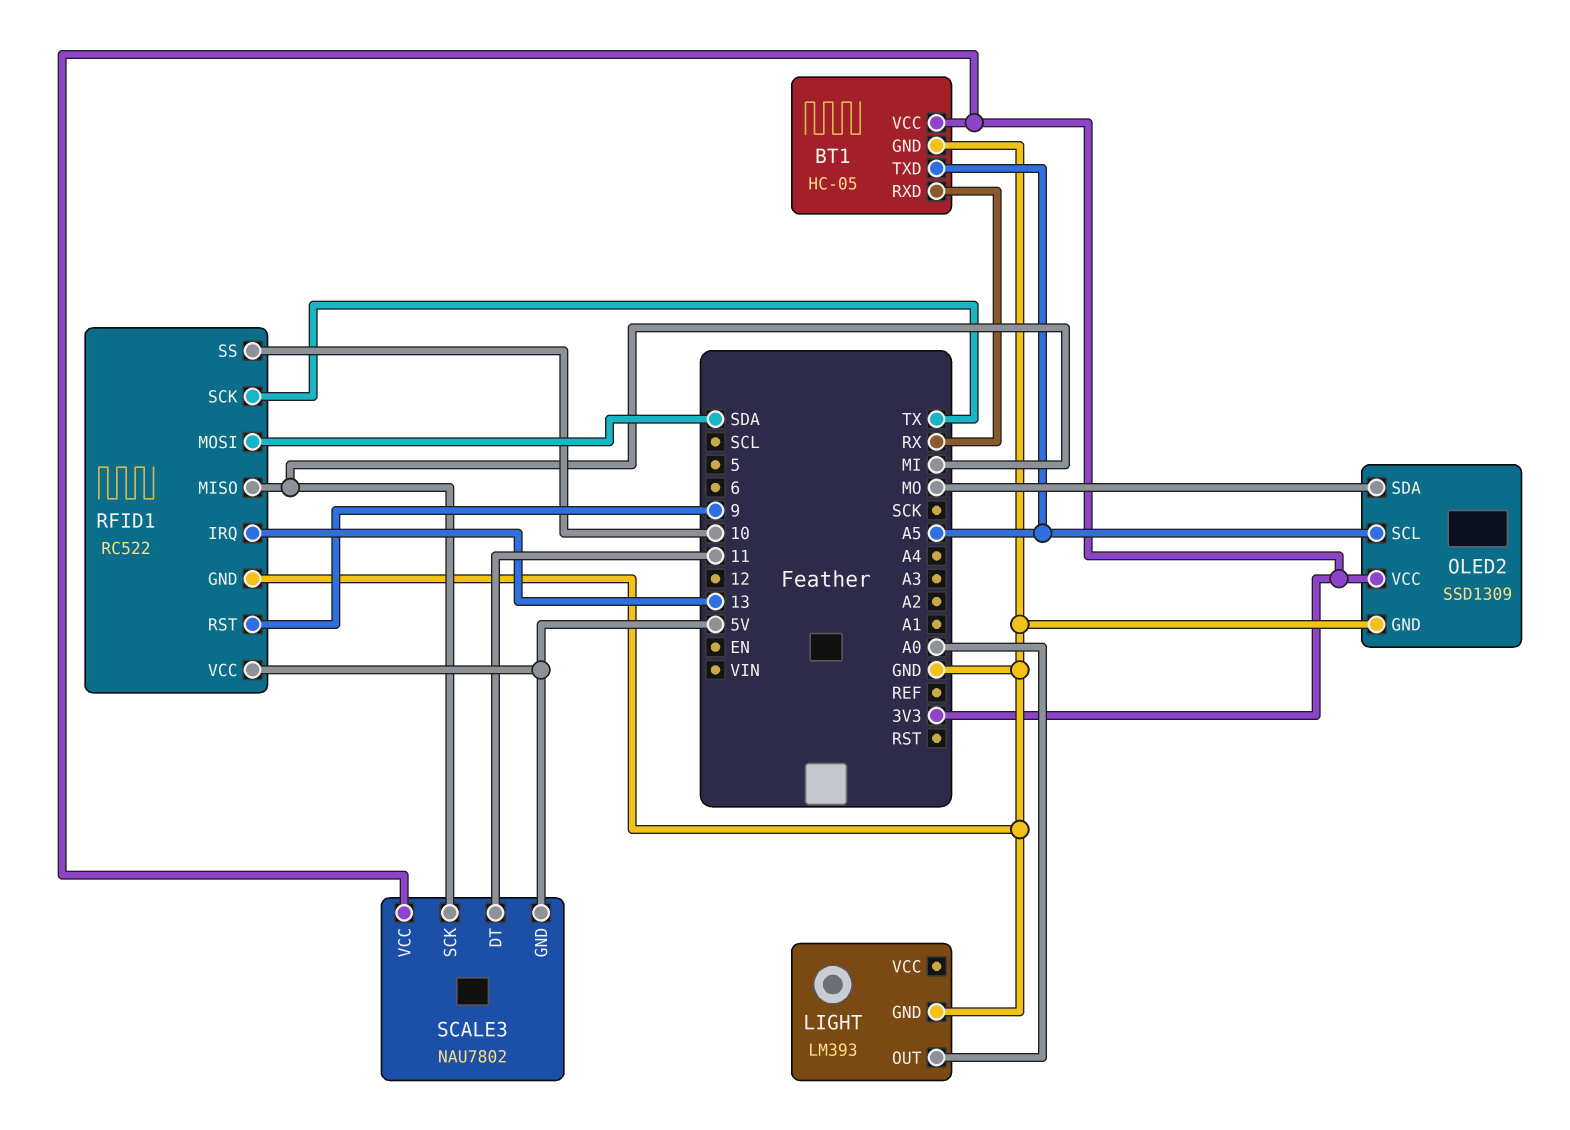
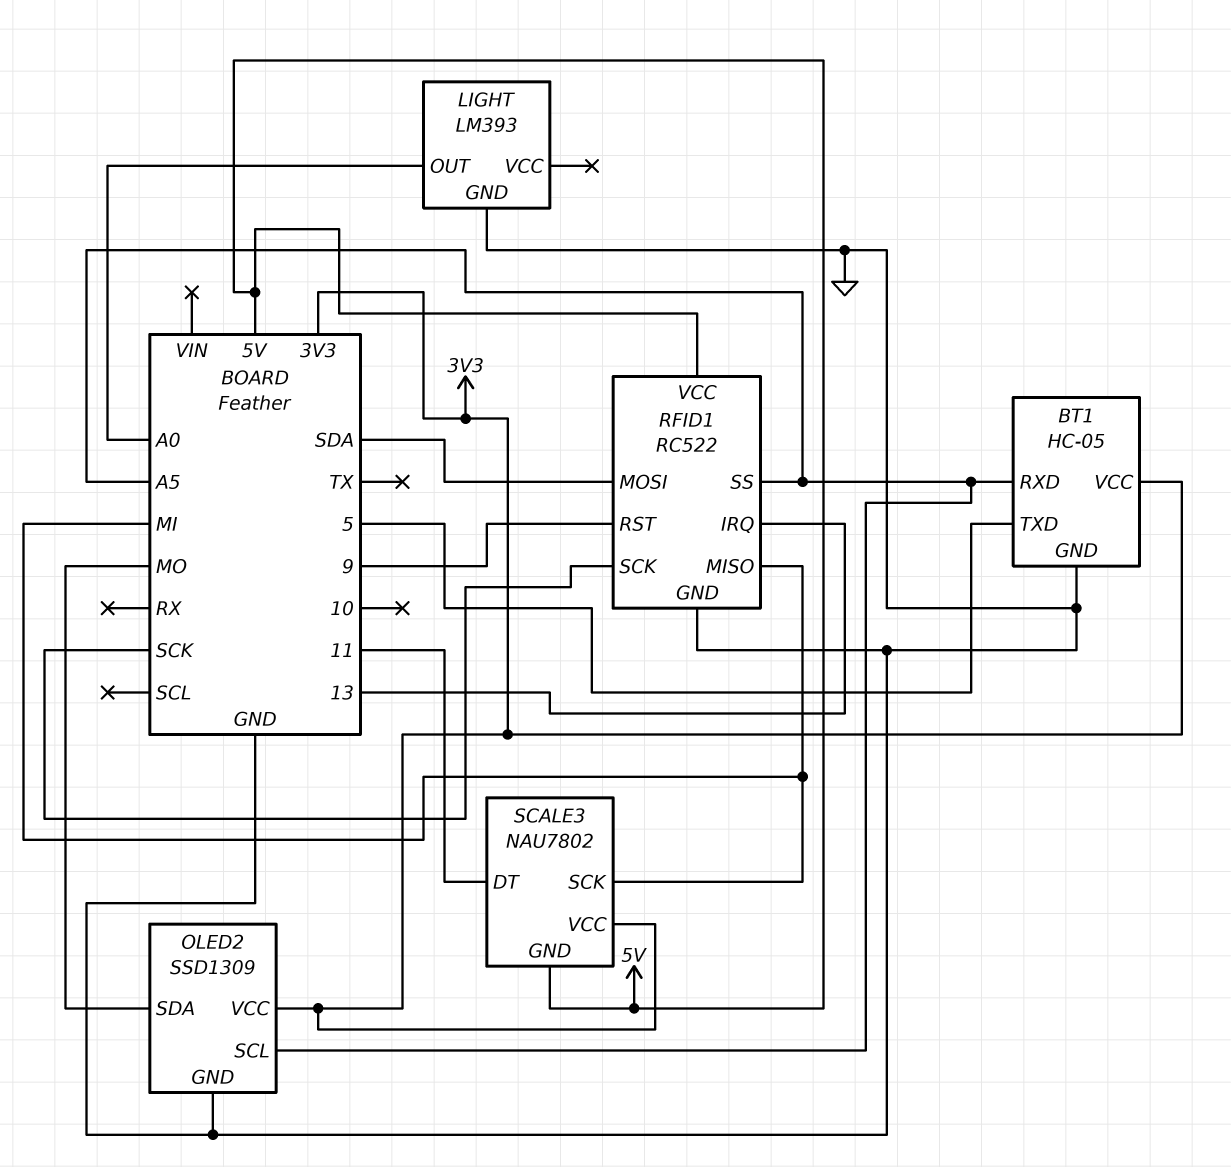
BT1 pin RXD: RX -> A5
BT1 pin TXD: A5 -> 5
RFID1 pin SCK: TX -> SCK
RFID1 pin SS: 10 -> A5

